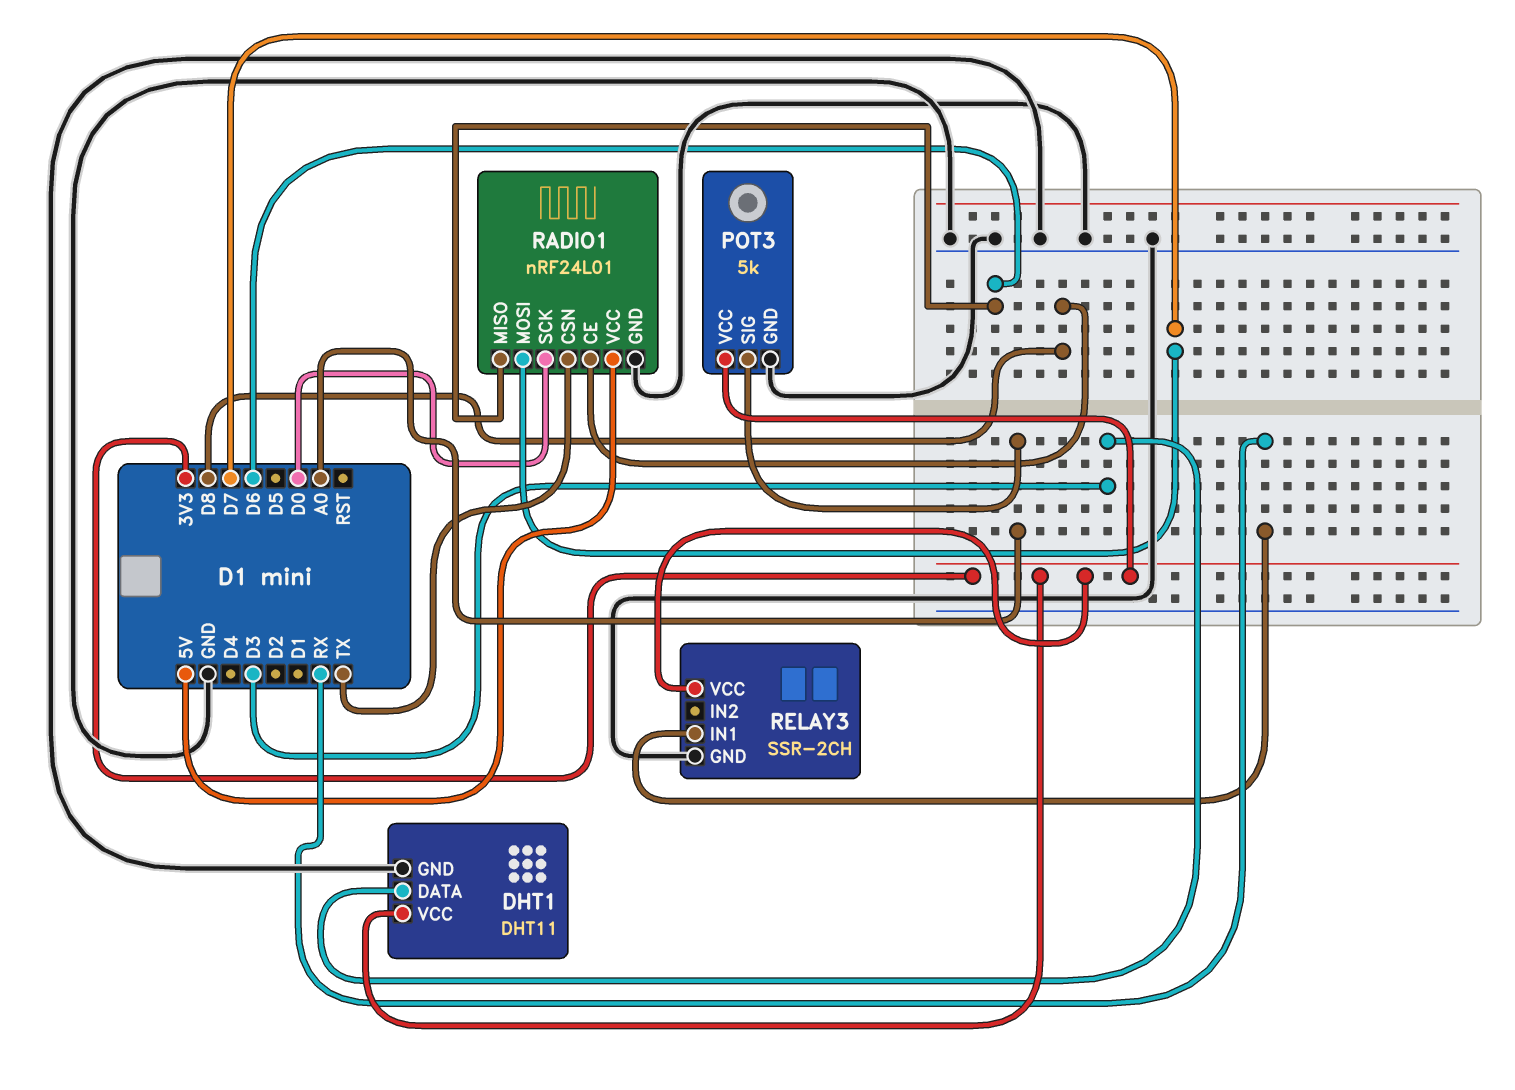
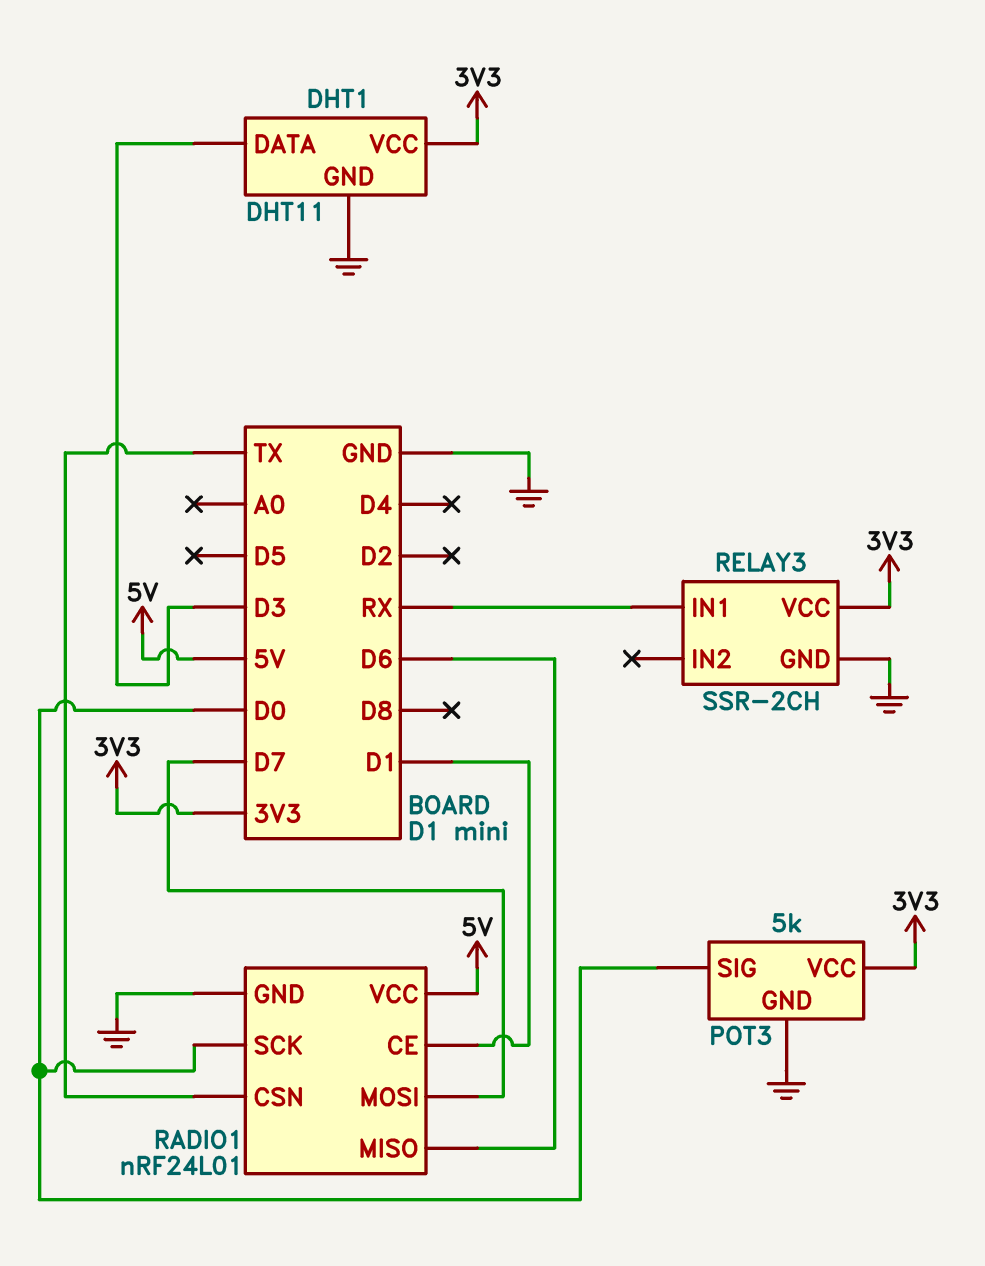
POT3 pin SIG: A0 -> D0
RADIO1 pin CE: D8 -> D1

